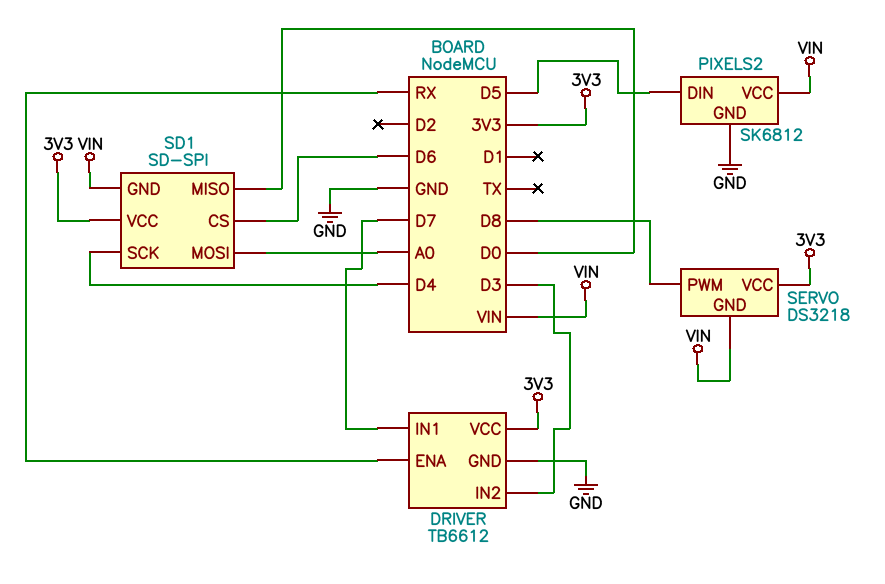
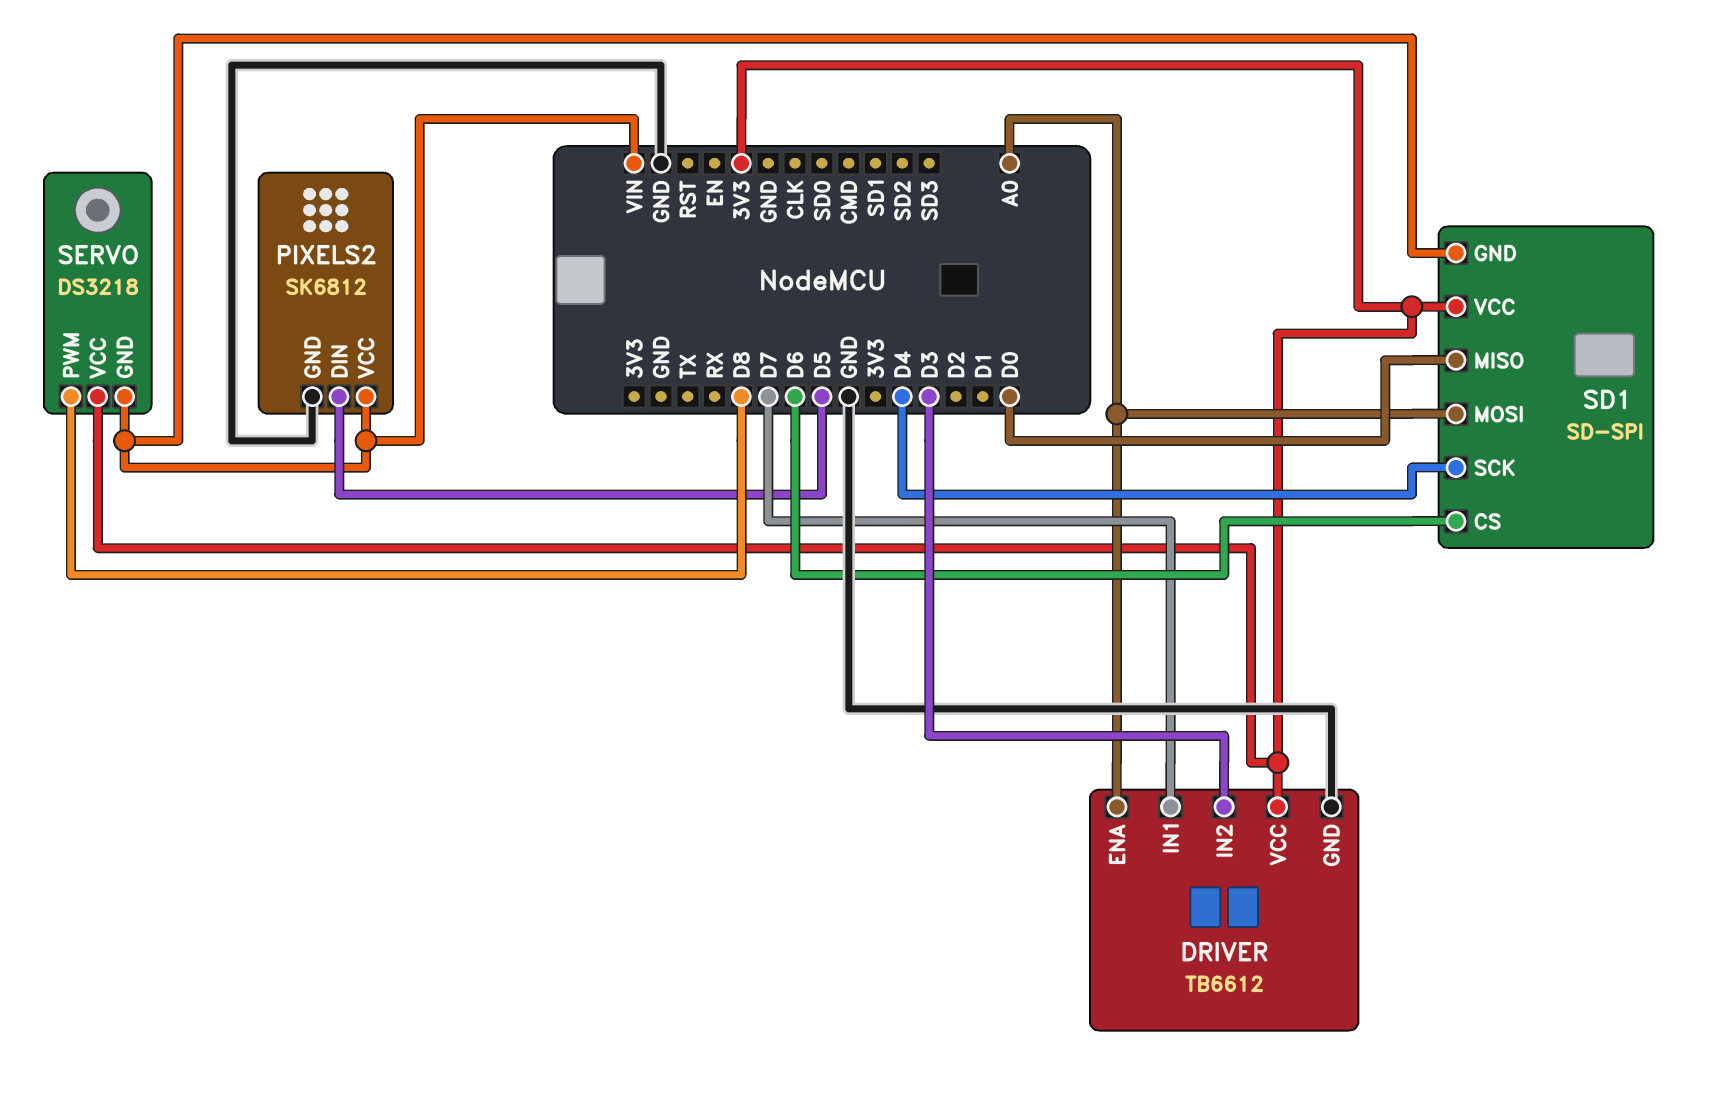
DRIVER pin ENA: RX -> A0

